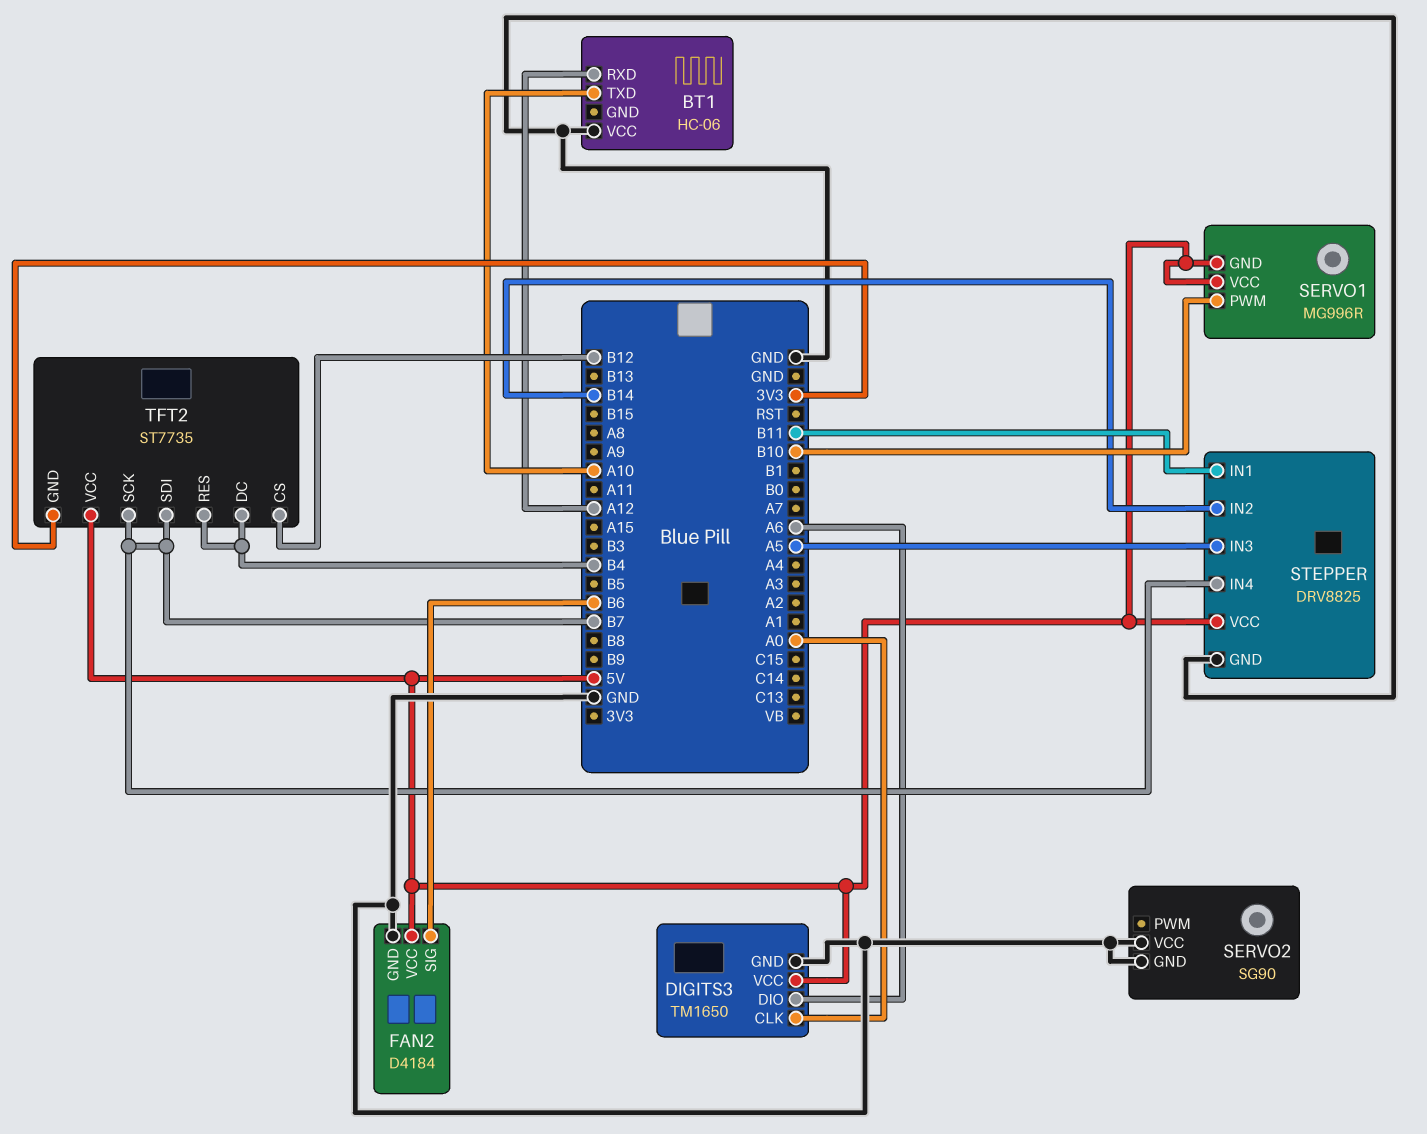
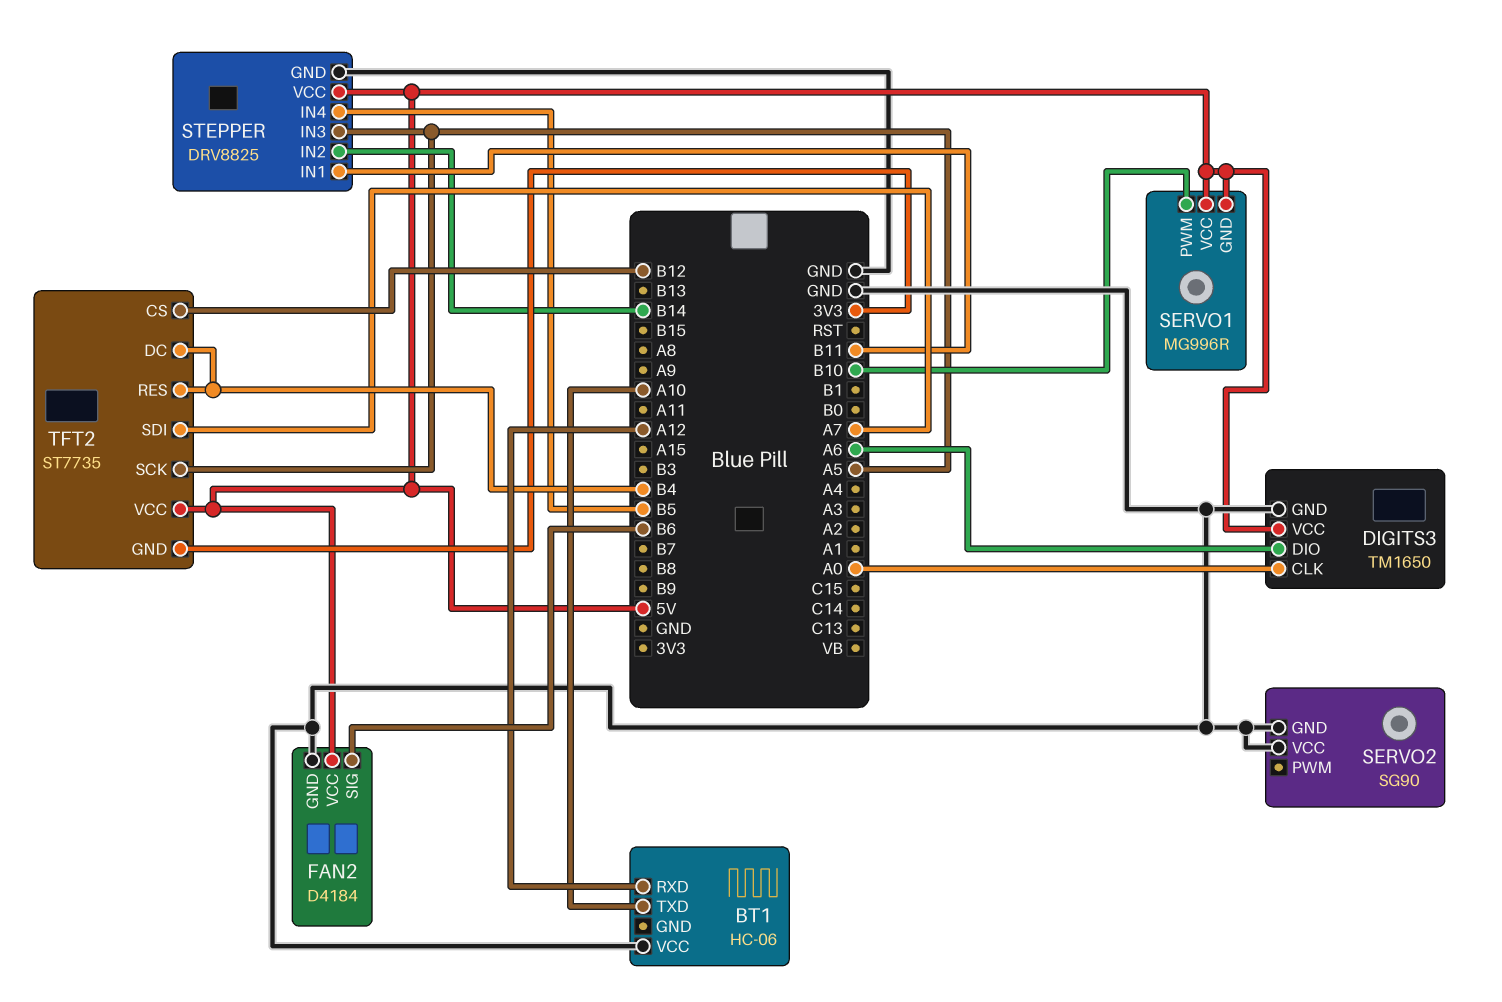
STEPPER pin IN4: B7 -> B5
TFT2 pin SCK: B7 -> A5
TFT2 pin SDI: B7 -> A7

